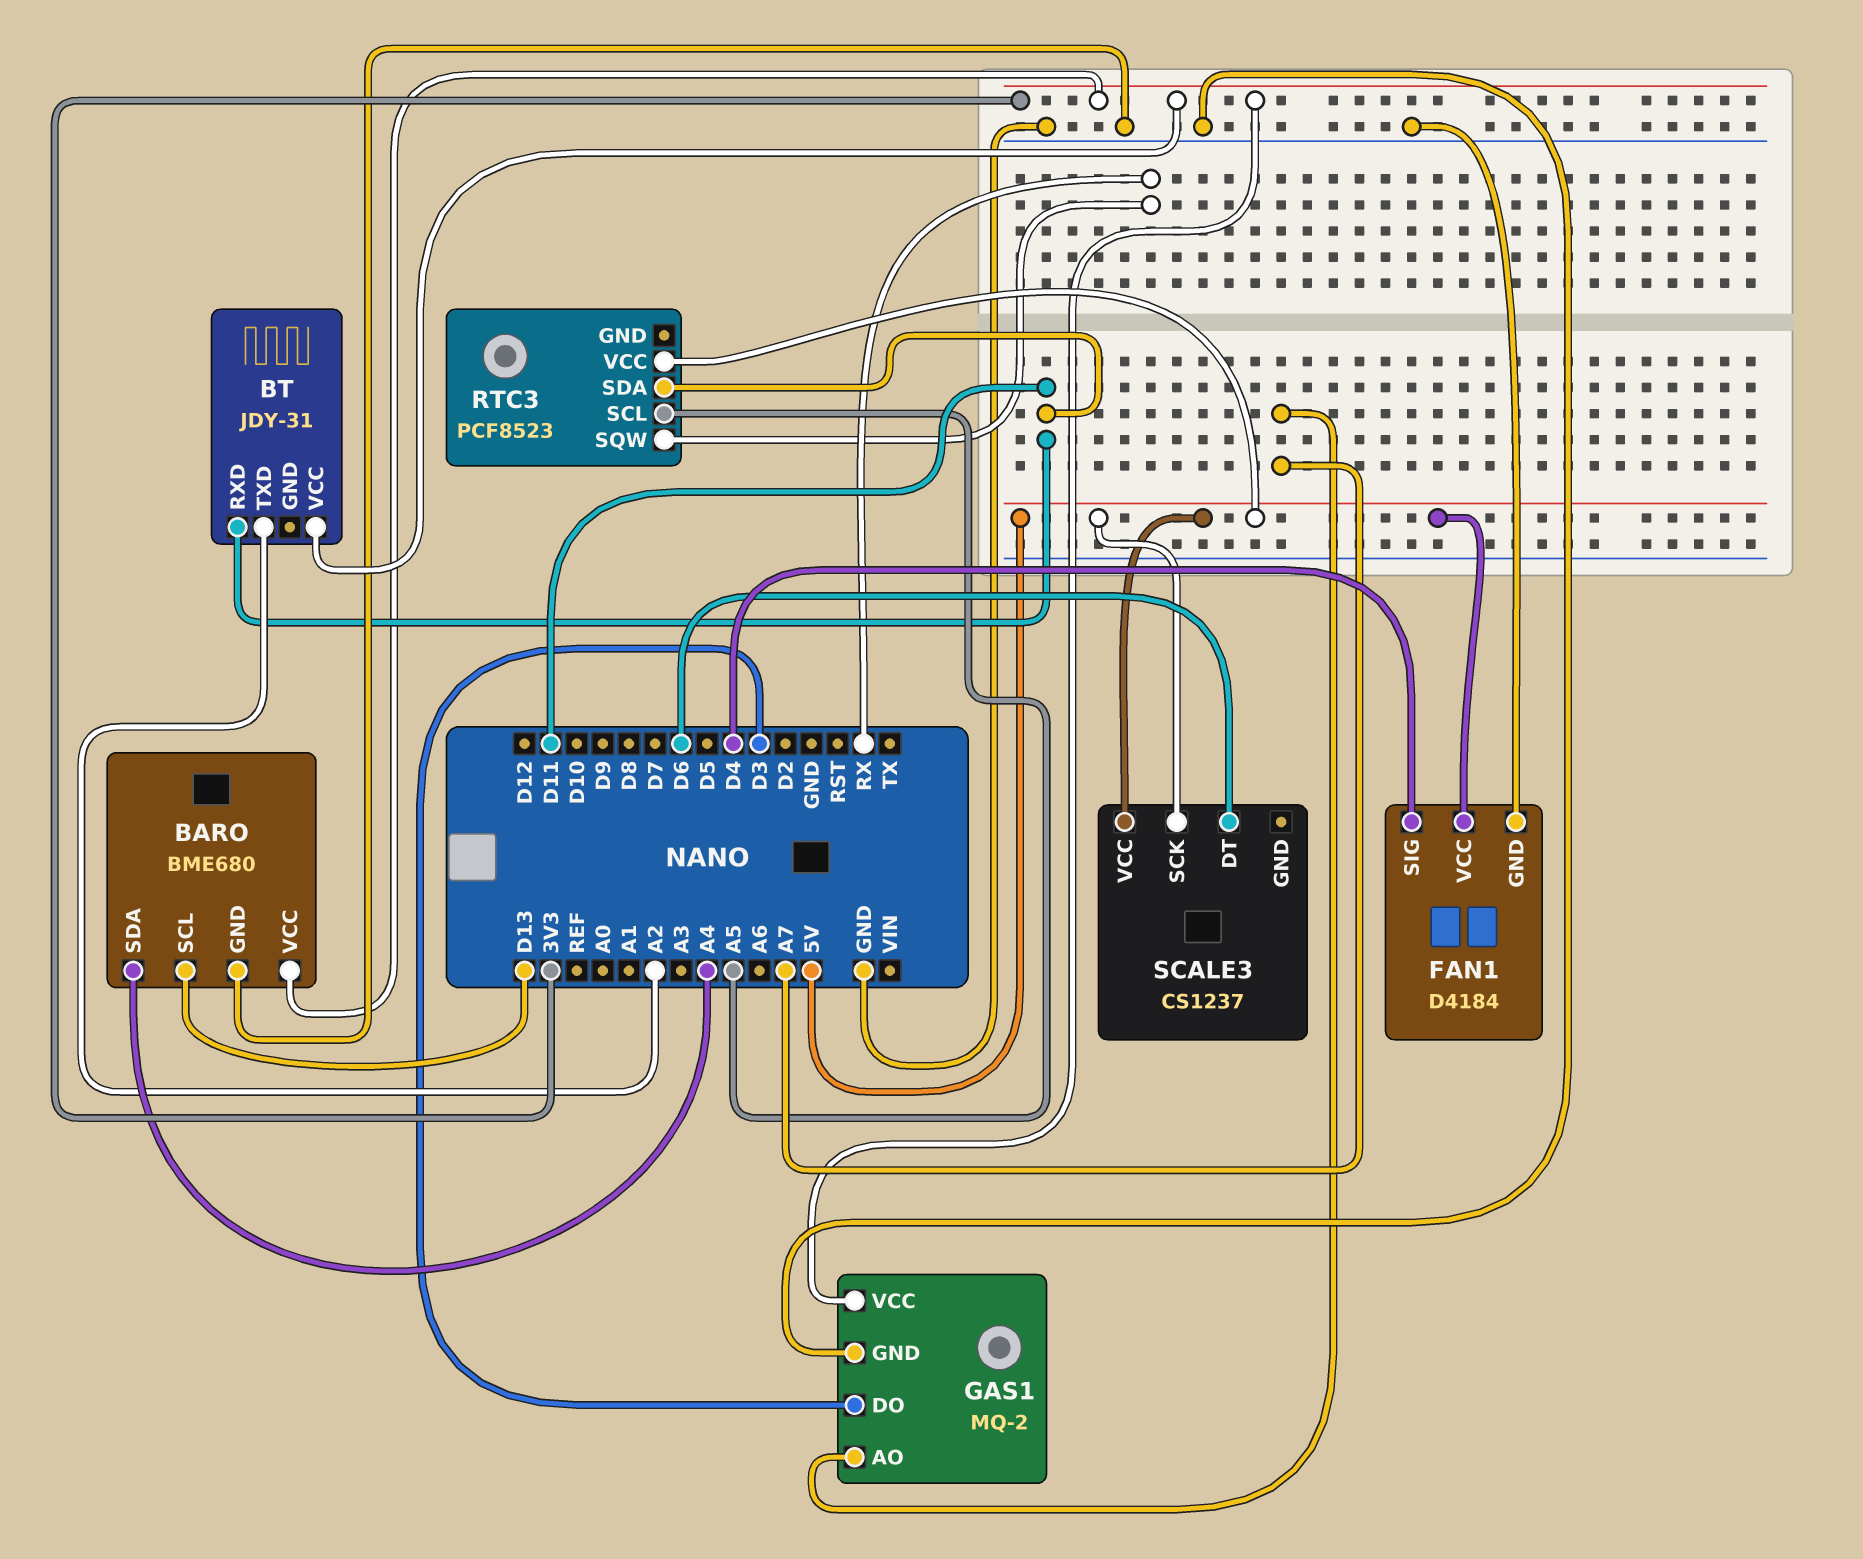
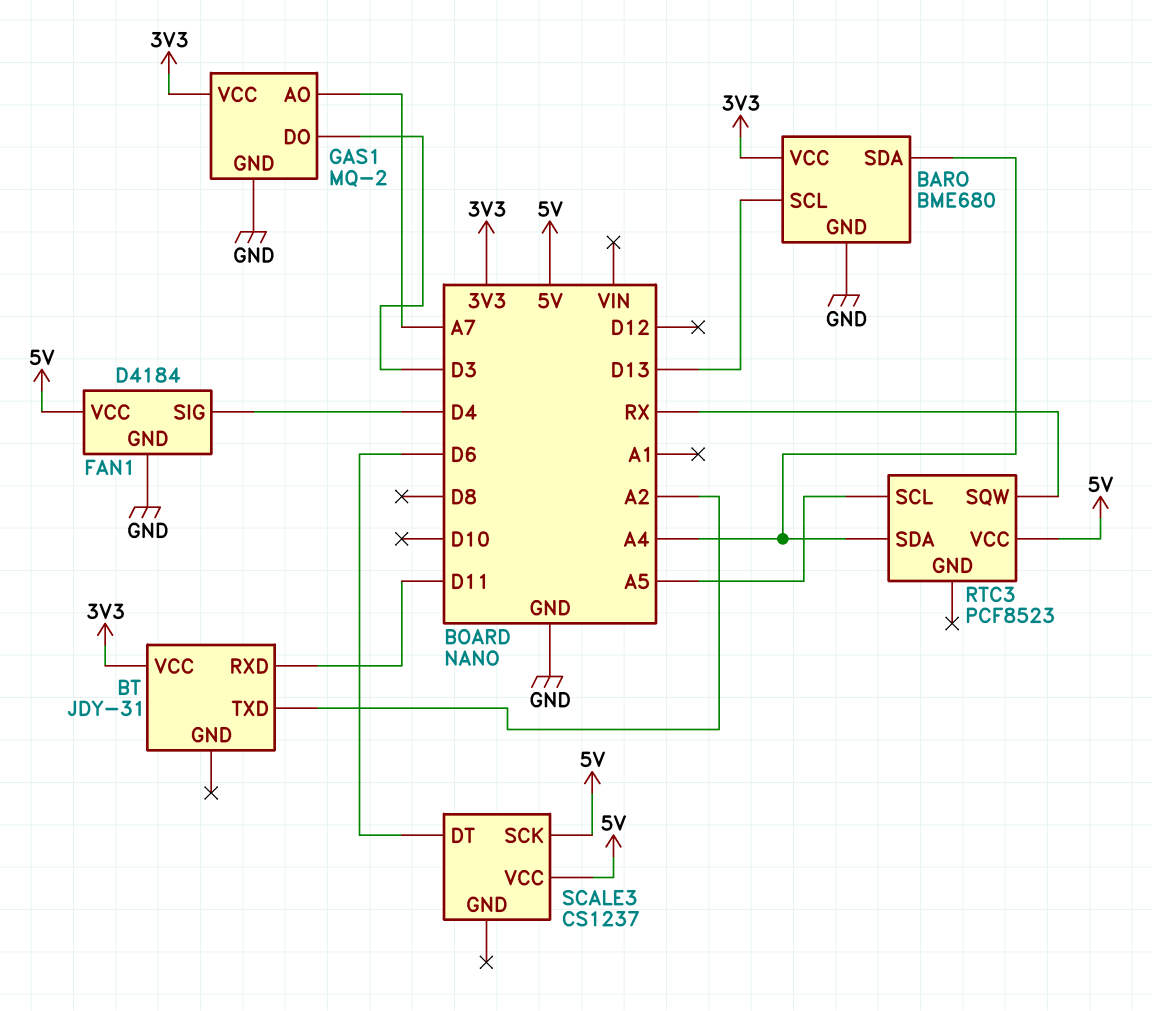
RTC3 pin SDA: D11 -> A4

